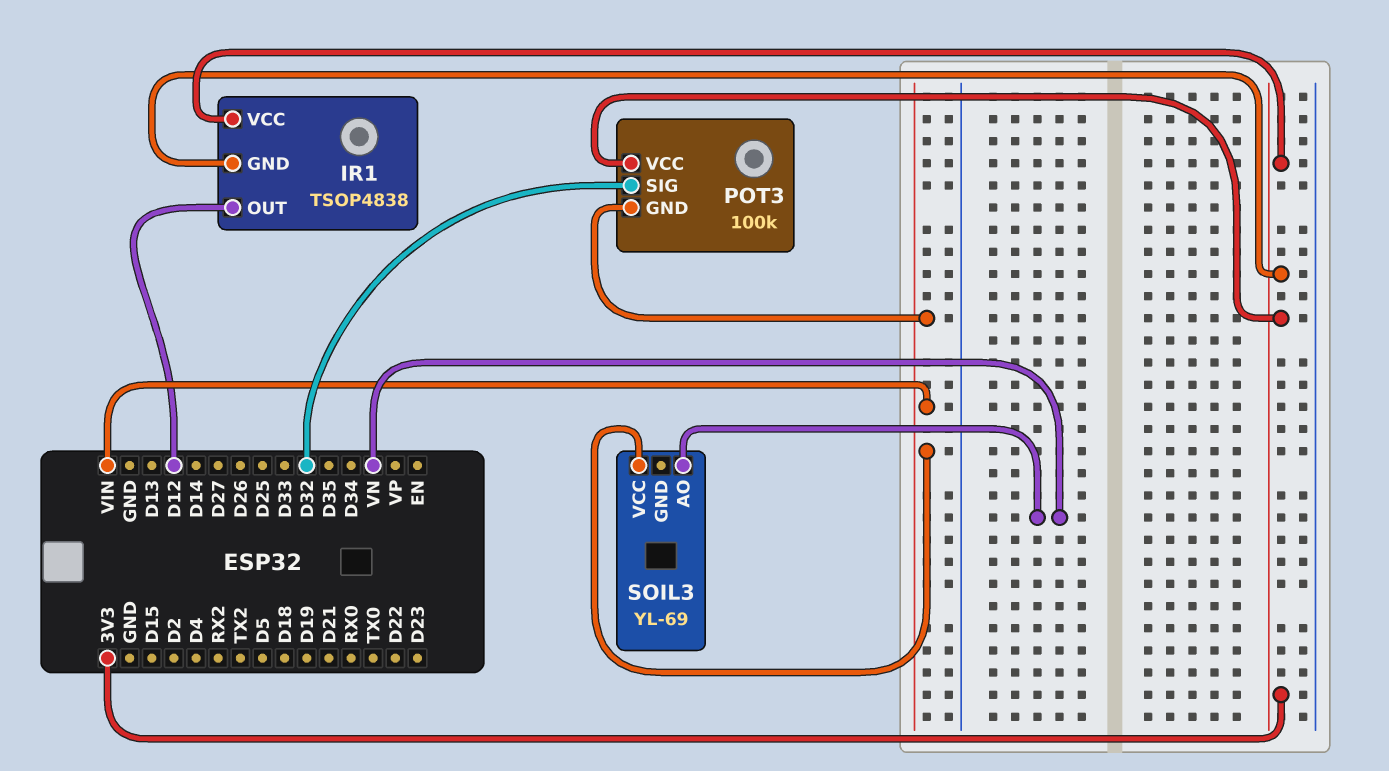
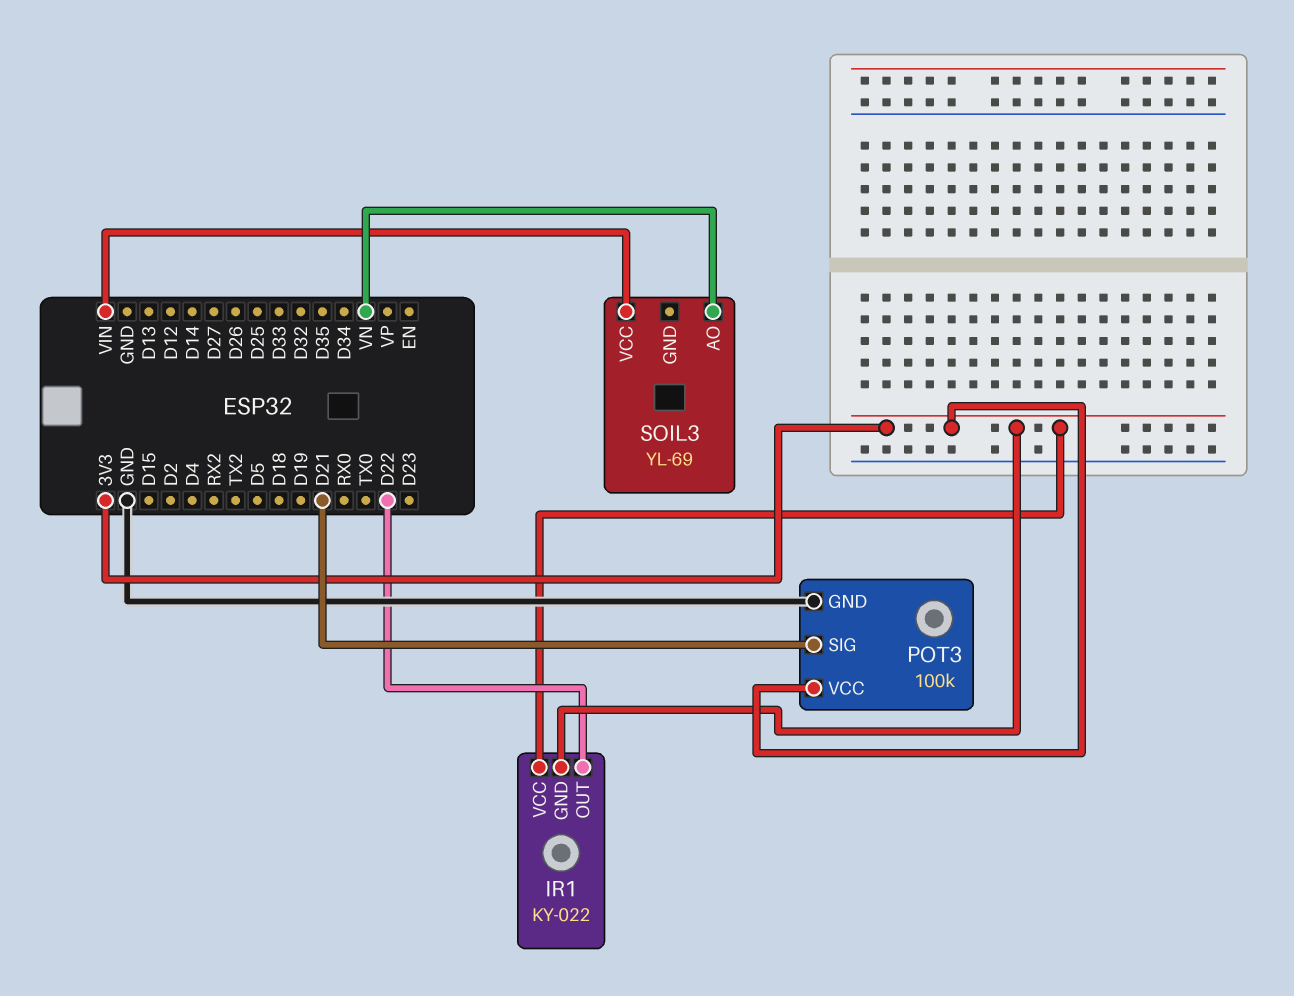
IR1: TSOP4838 -> KY-022
IR1 pin OUT: D12 -> D22
POT3 pin GND: VIN -> GND
POT3 pin SIG: D32 -> D21

